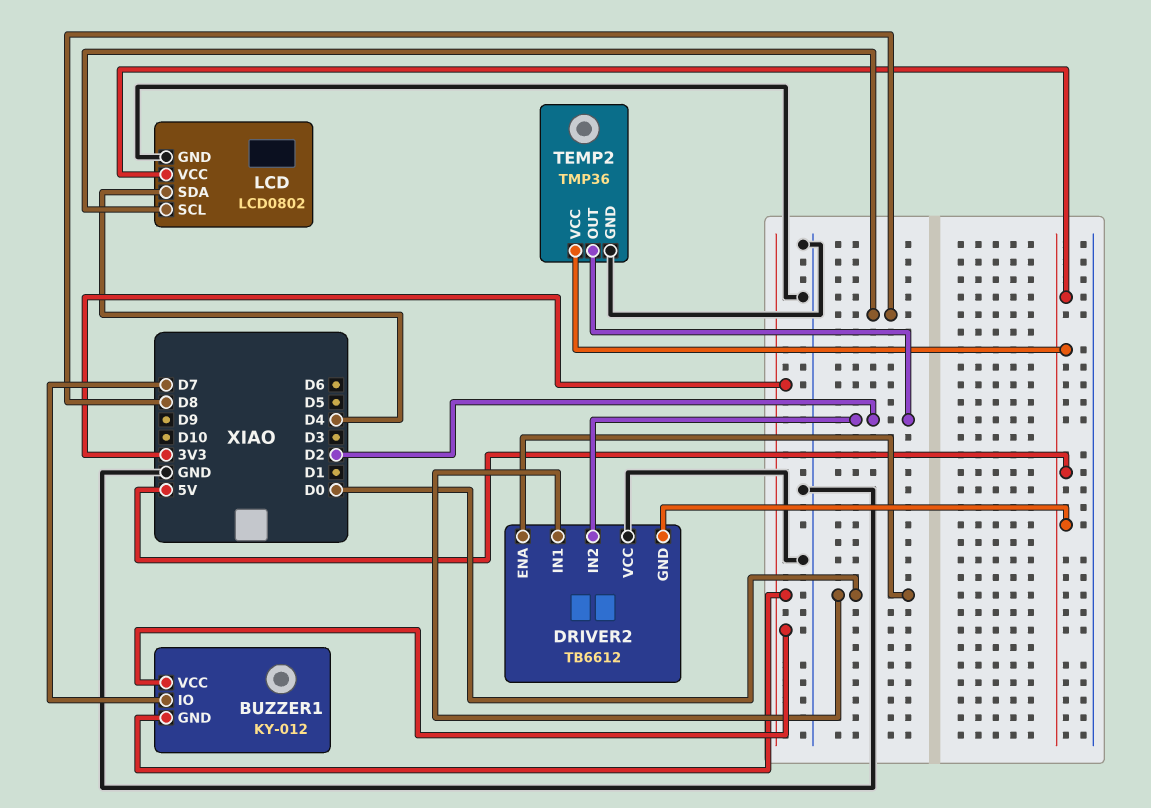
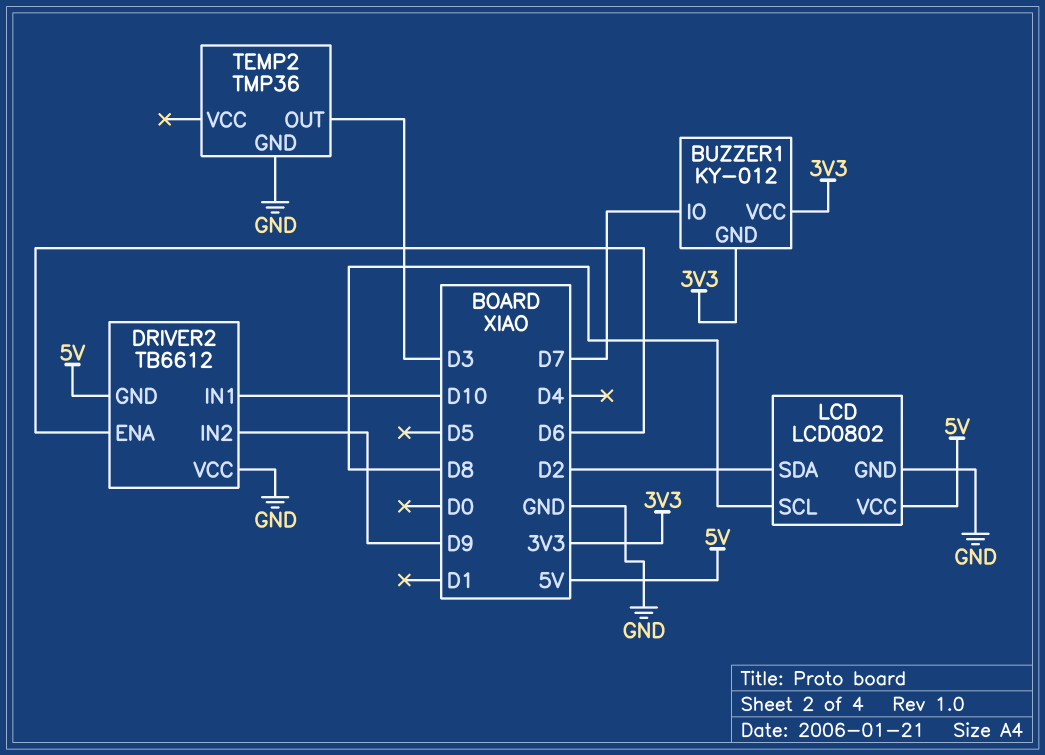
DRIVER2 pin ENA: D0 -> D6
DRIVER2 pin IN1: D0 -> D10
DRIVER2 pin IN2: D2 -> D9
LCD pin SDA: D4 -> D2
TEMP2 pin OUT: D2 -> D3
TEMP2 pin VCC: 5V -> none

